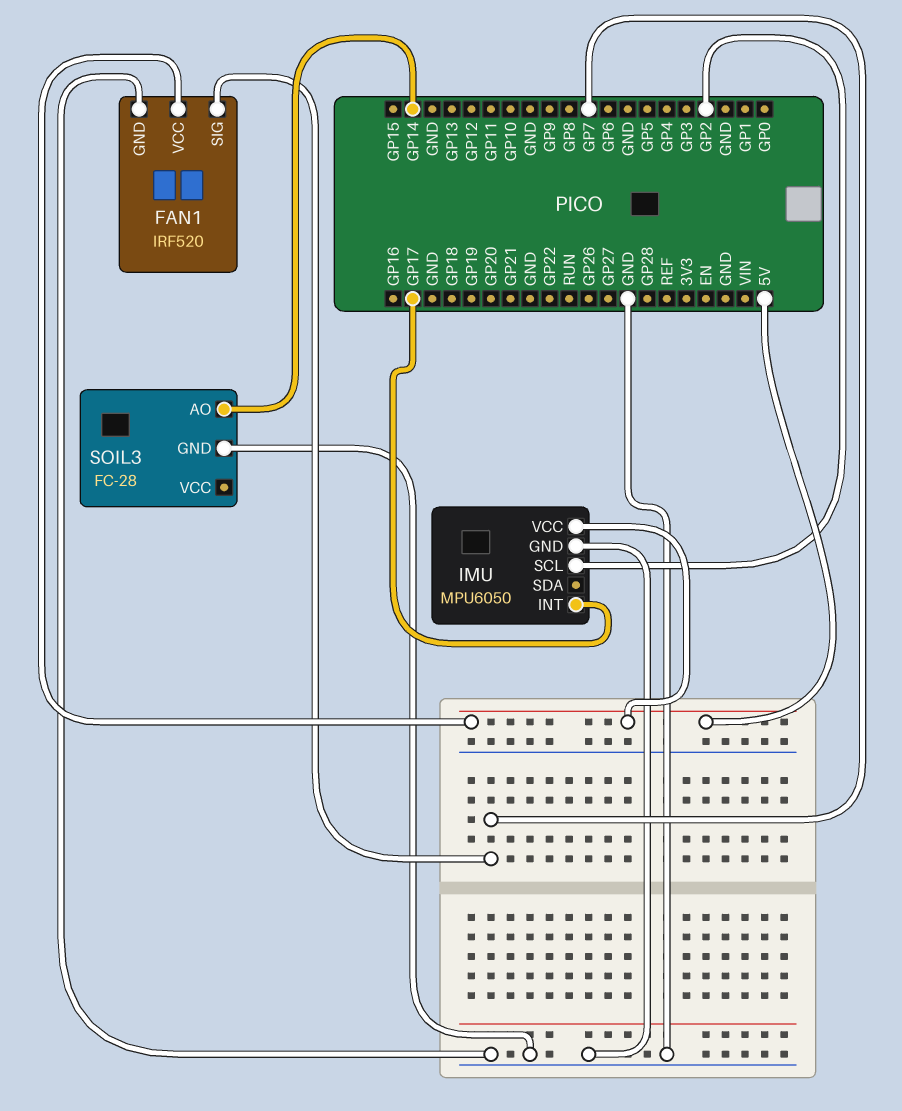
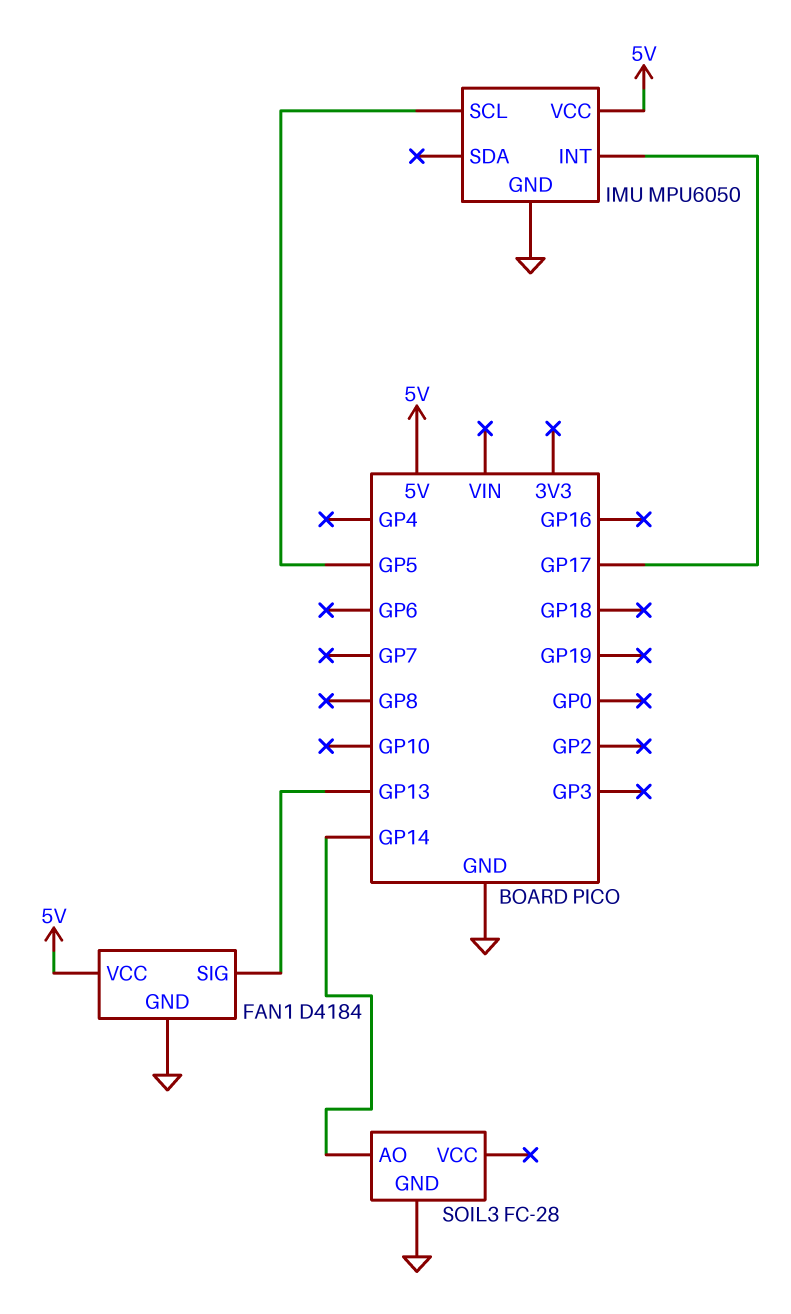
FAN1: IRF520 -> D4184
FAN1 pin SIG: GP7 -> GP13
IMU pin SCL: GP2 -> GP5

